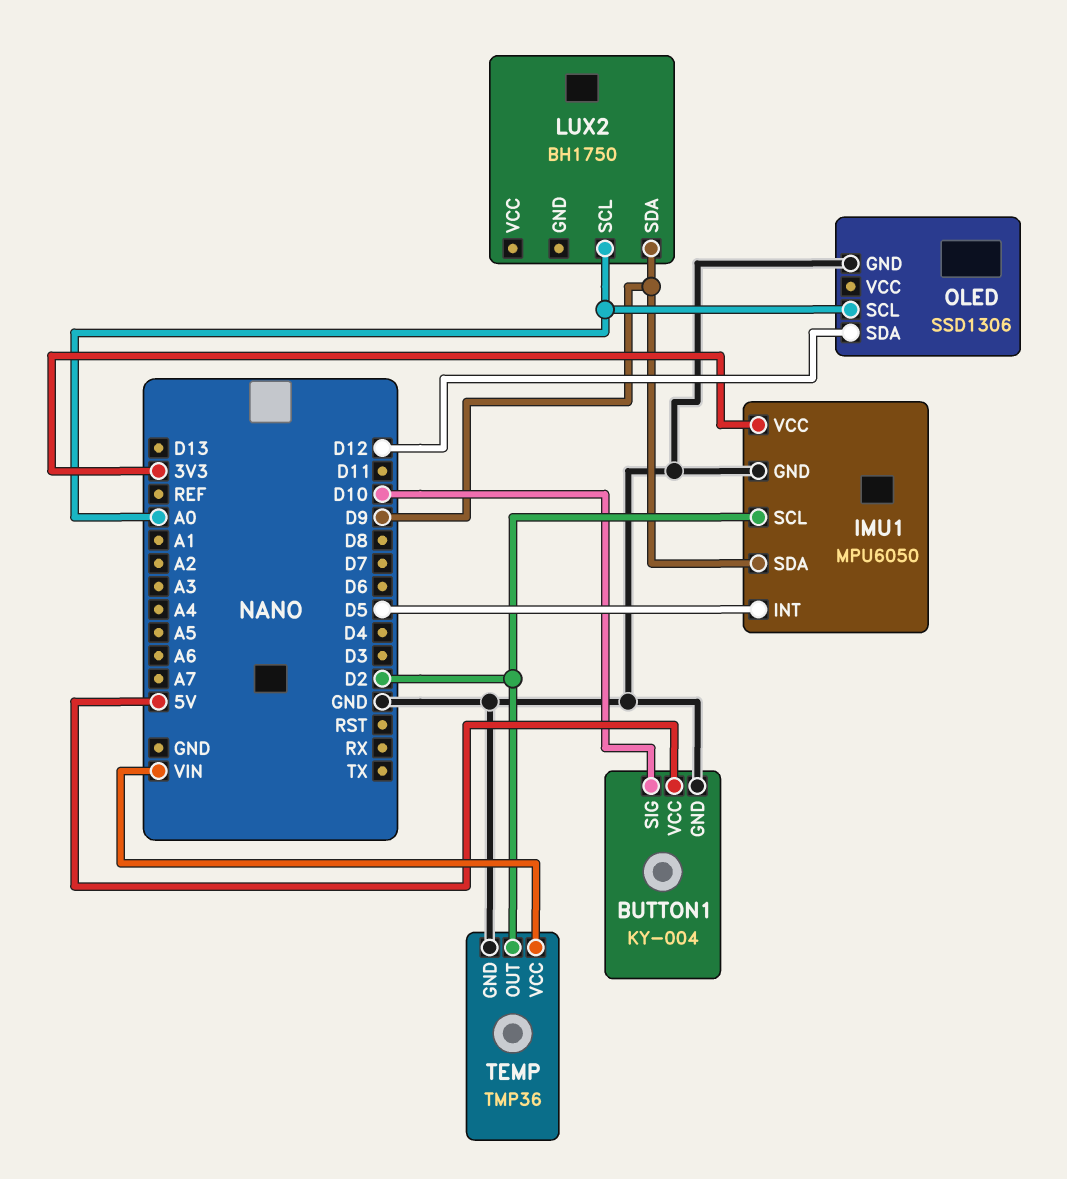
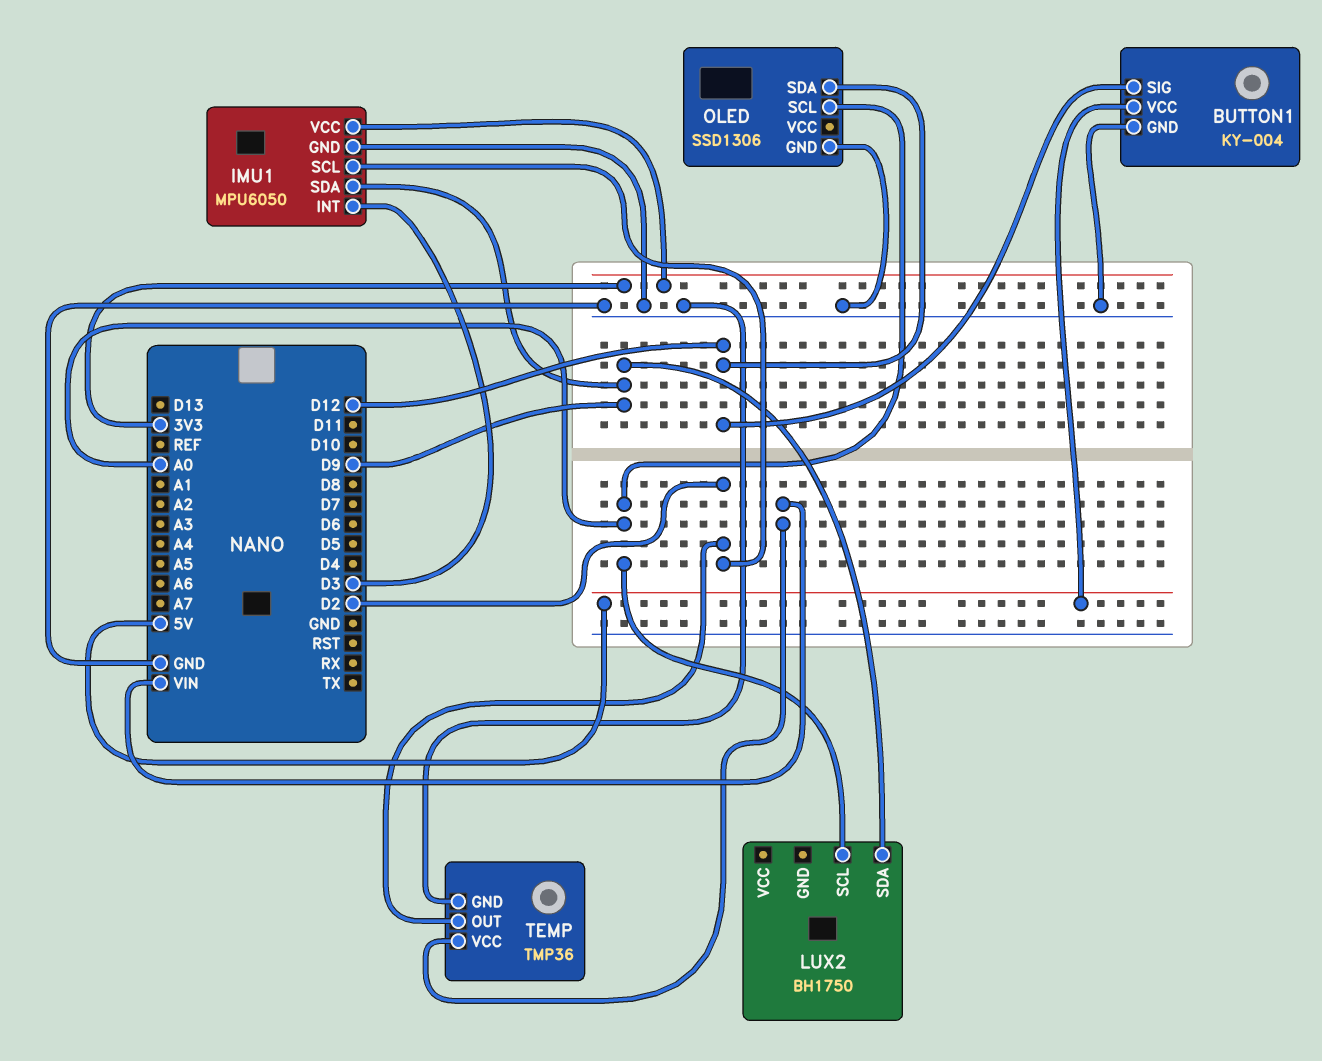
BUTTON1 pin SIG: D10 -> D12
IMU1 pin INT: D5 -> D3

